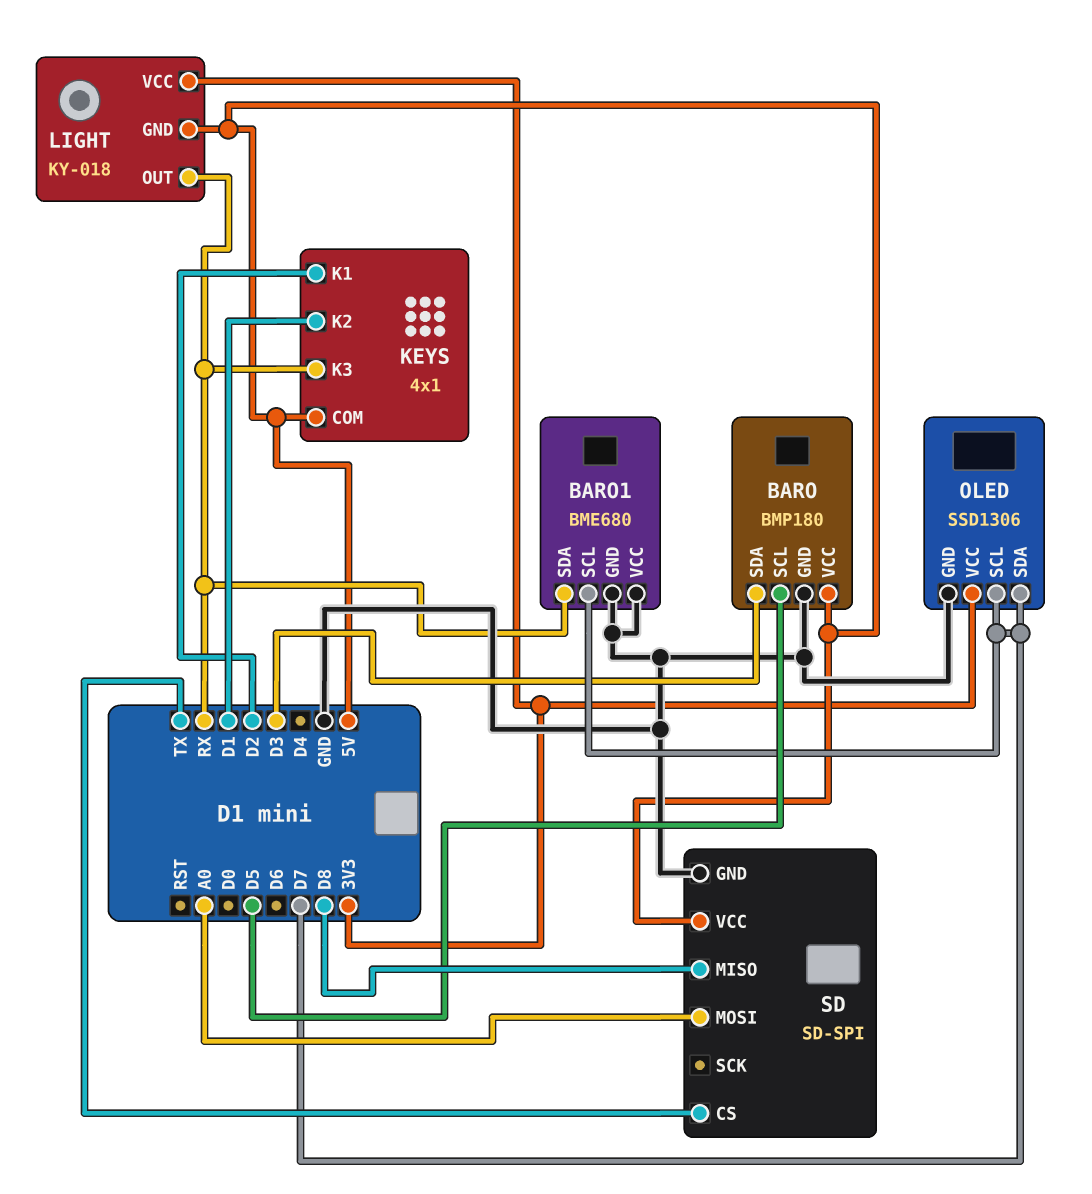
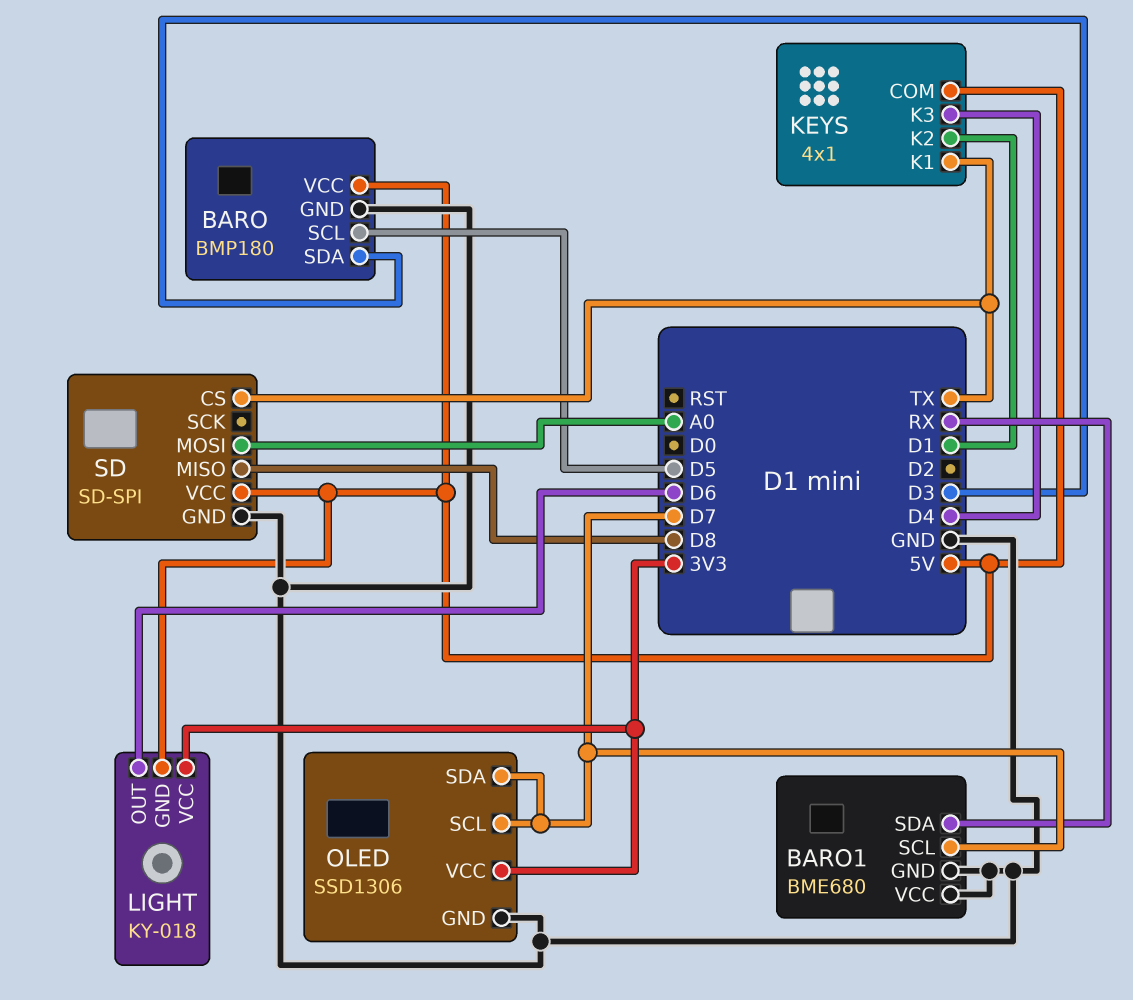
KEYS pin K1: D2 -> TX
KEYS pin K3: RX -> D4
LIGHT pin OUT: RX -> D6

